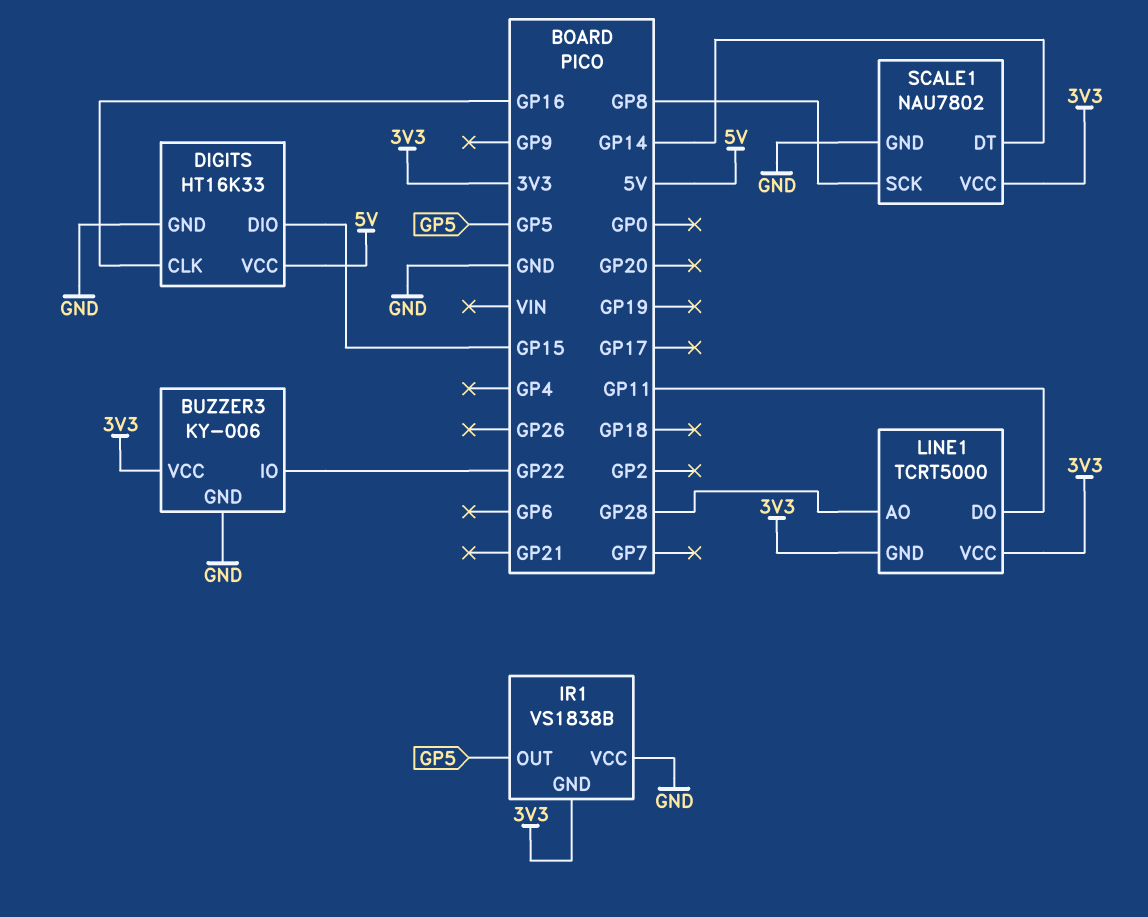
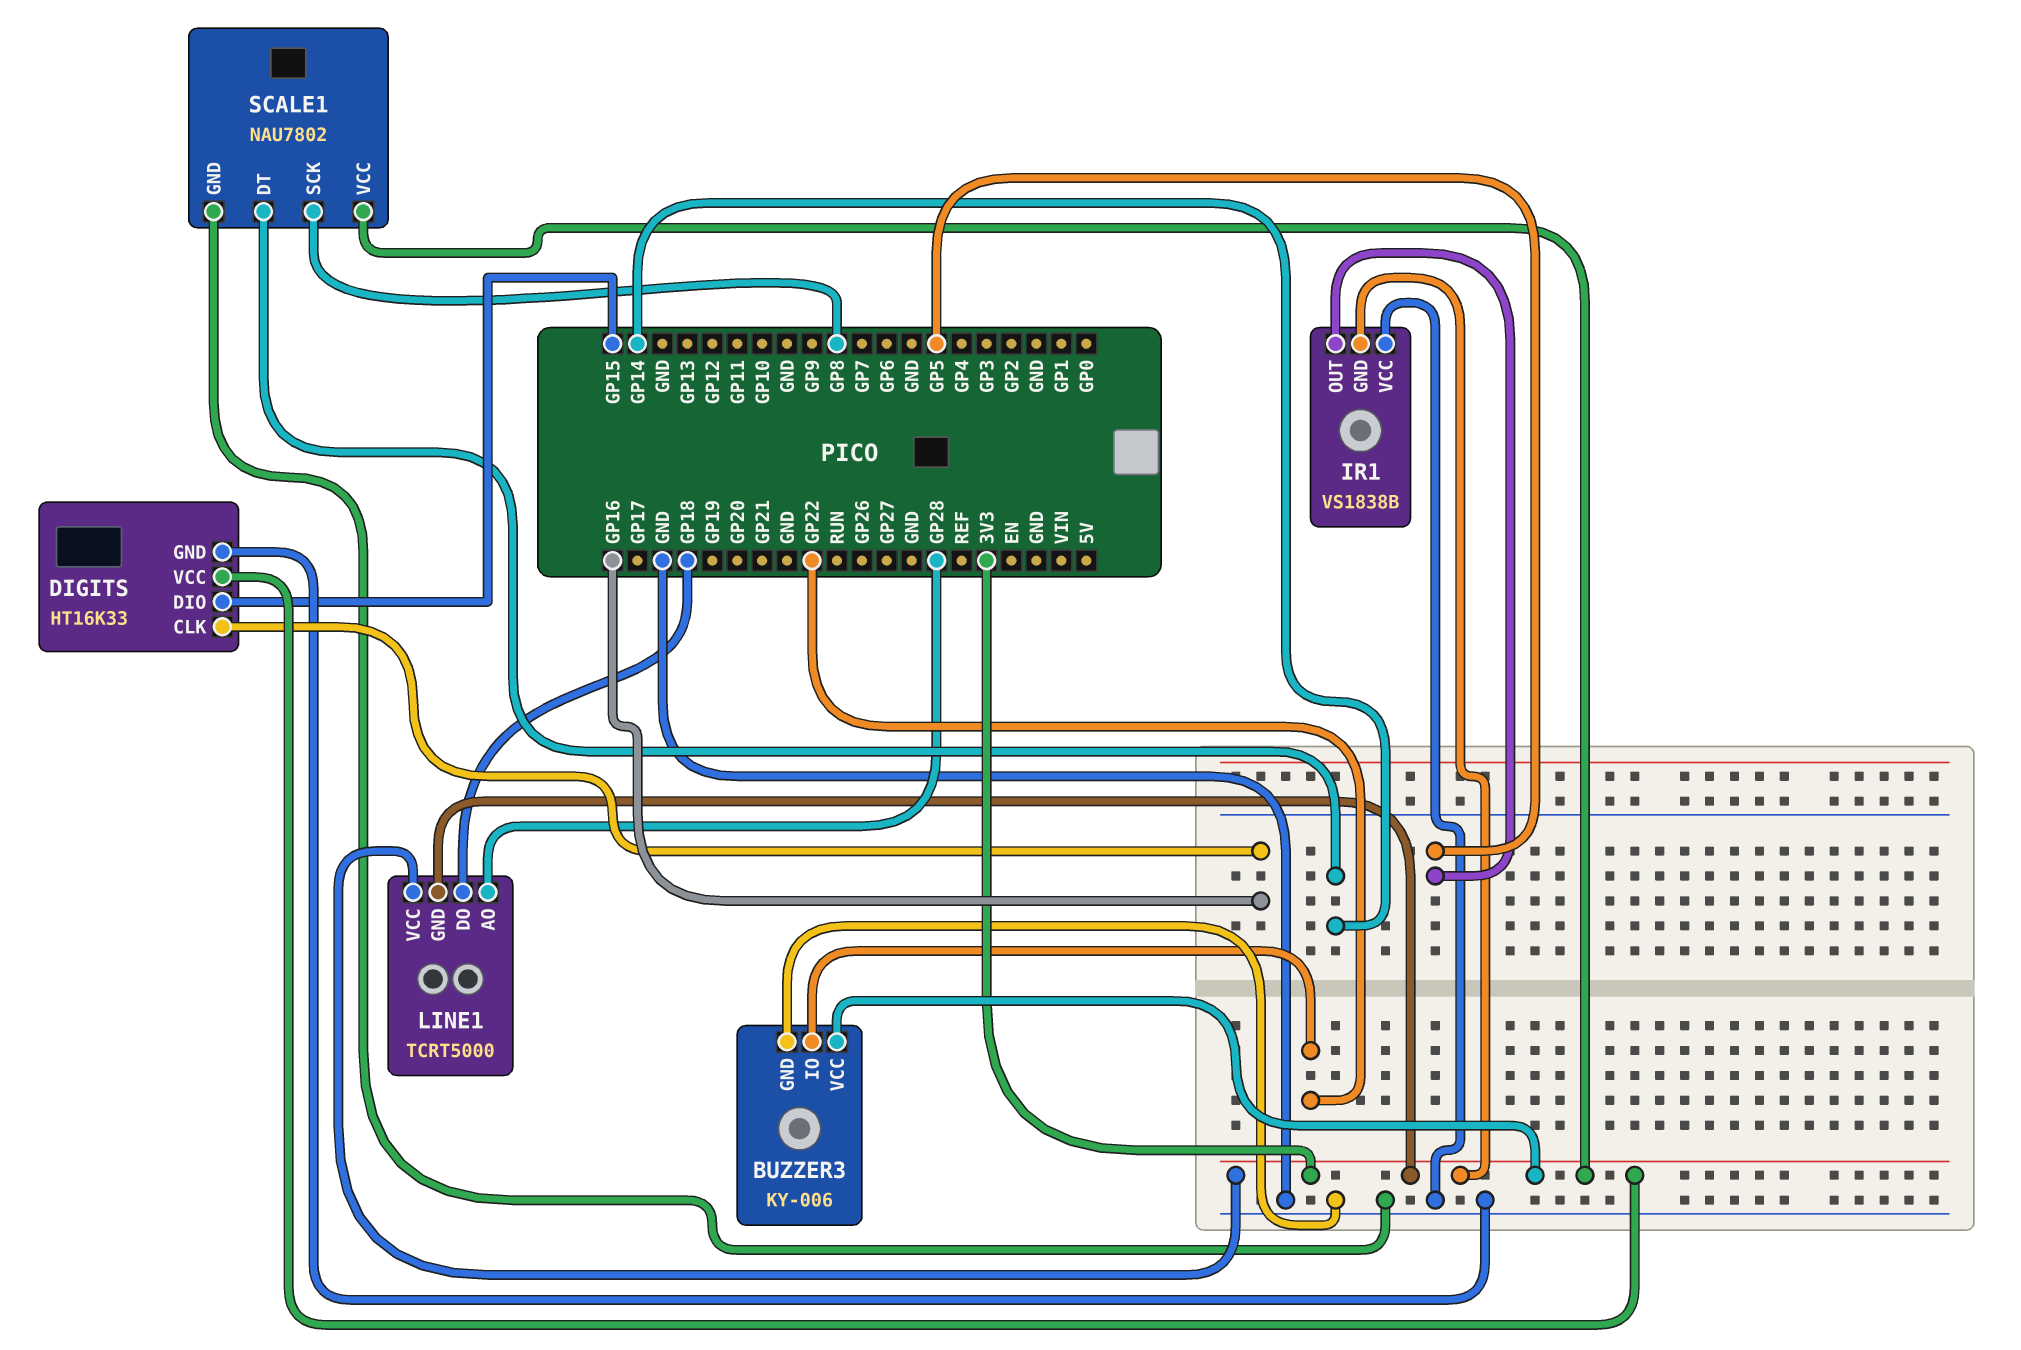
DIGITS pin VCC: 5V -> 3V3
LINE1 pin DO: GP11 -> GP18

